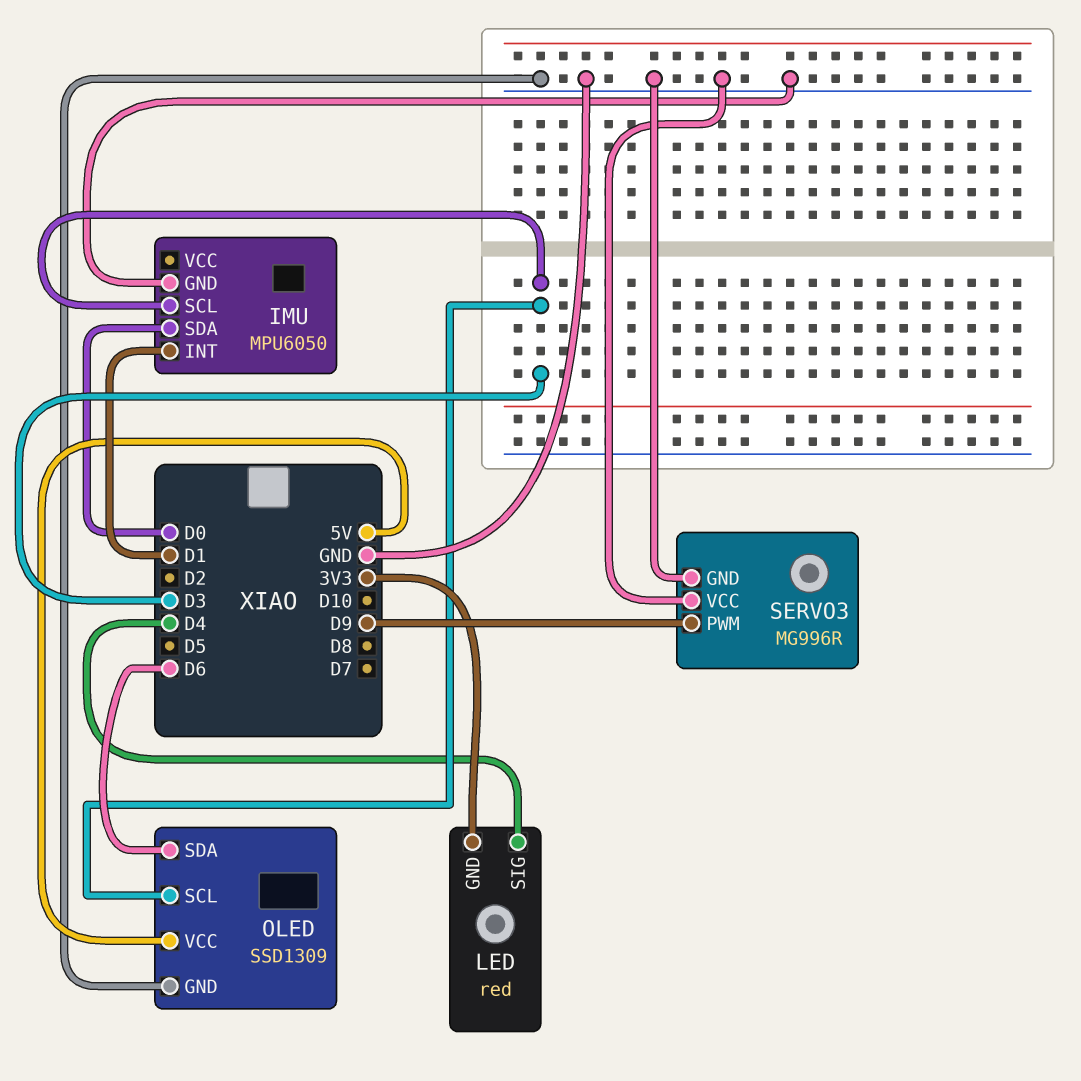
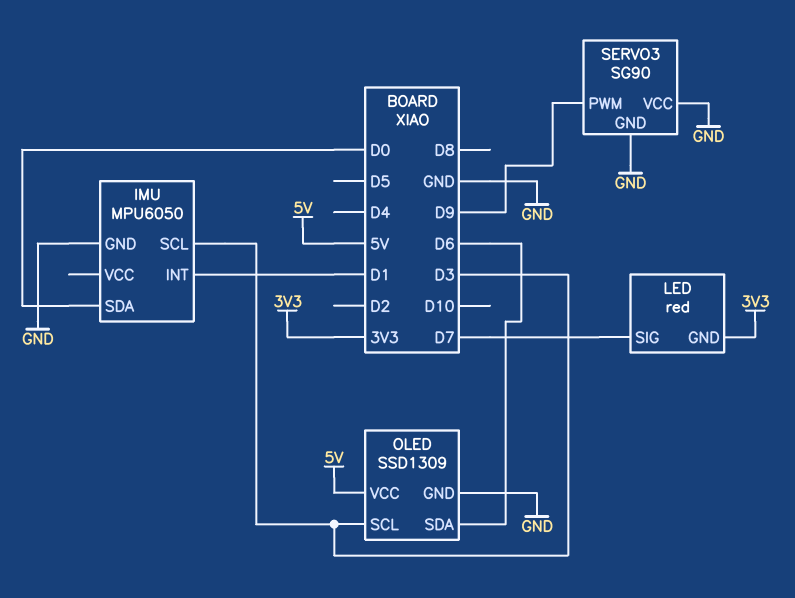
LED pin SIG: D4 -> D7
SERVO3: MG996R -> SG90

